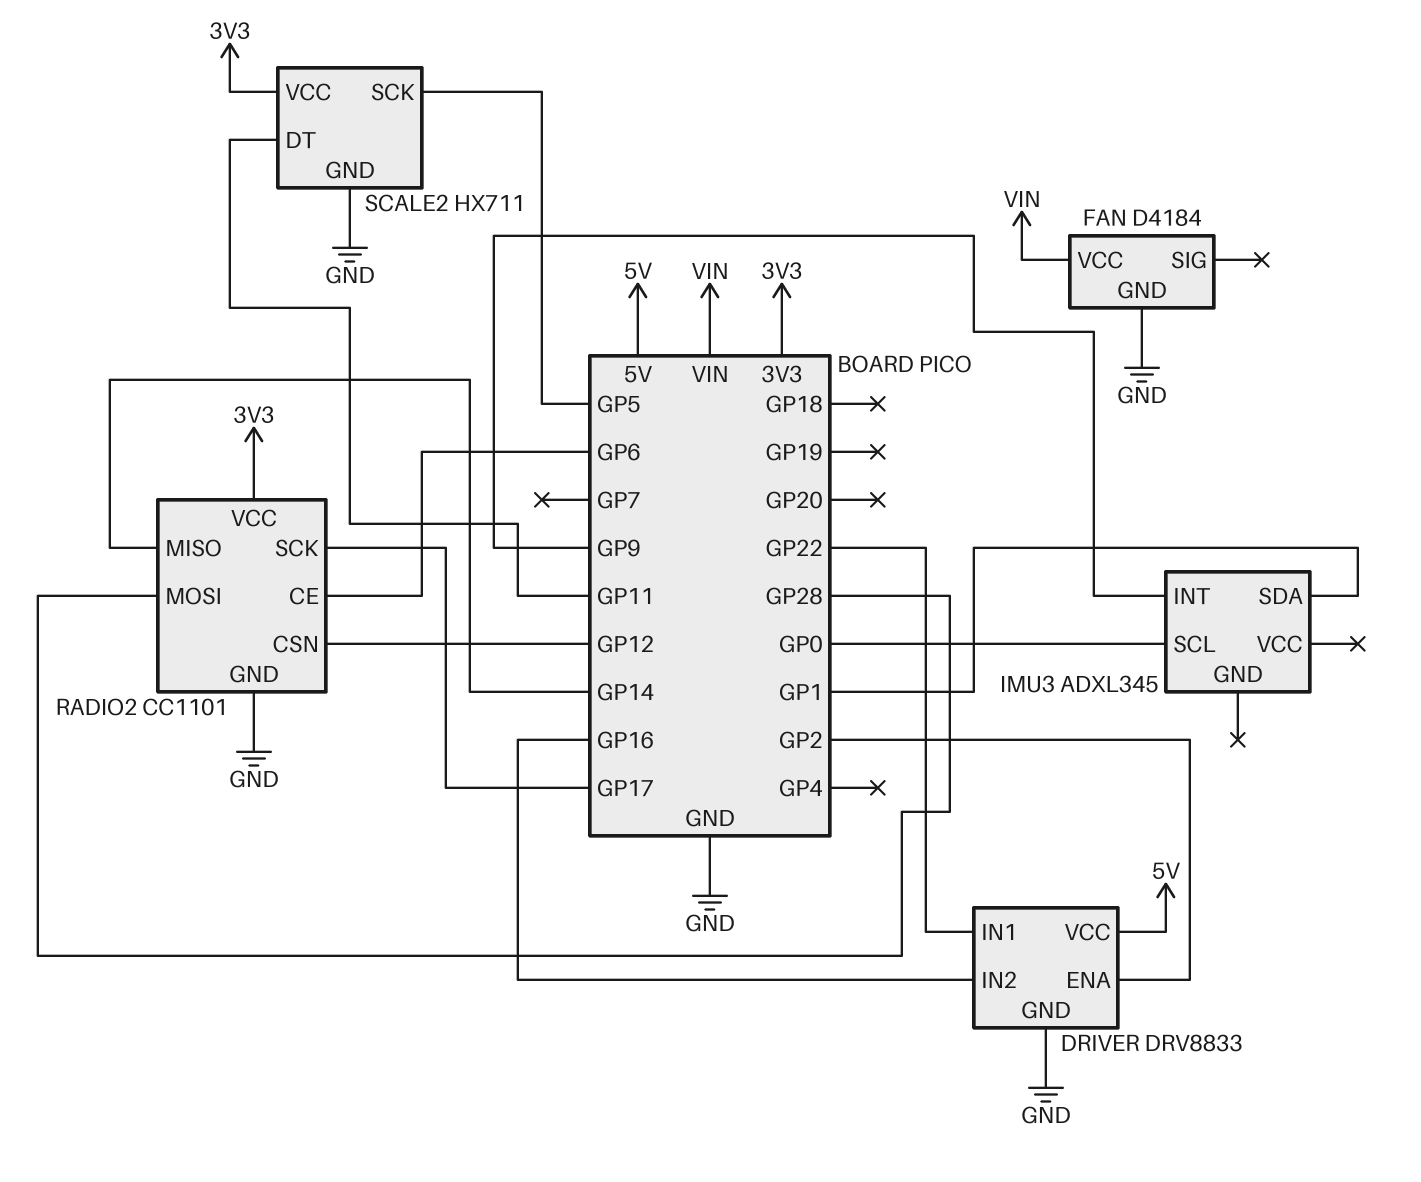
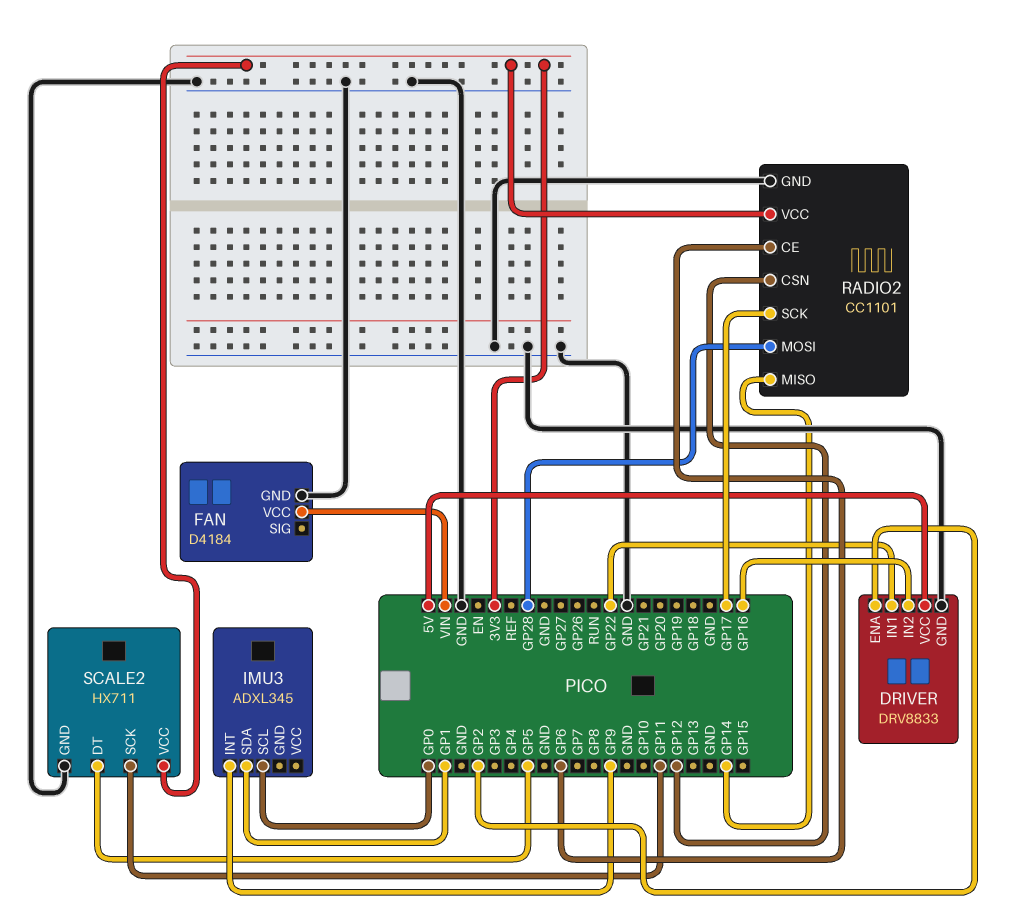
SCALE2 pin DT: GP11 -> GP5
SCALE2 pin SCK: GP5 -> GP11

